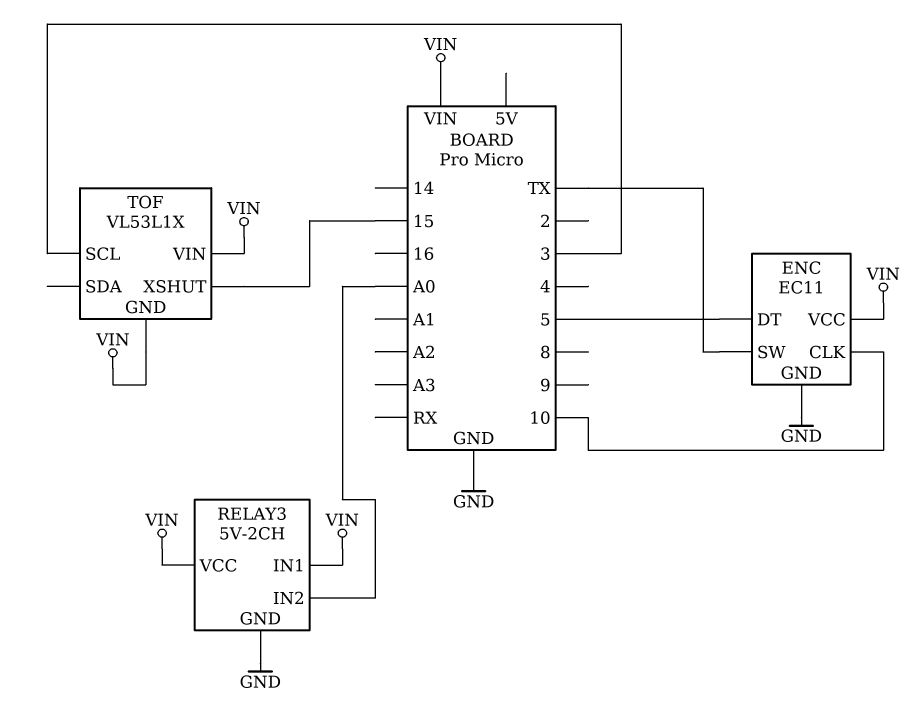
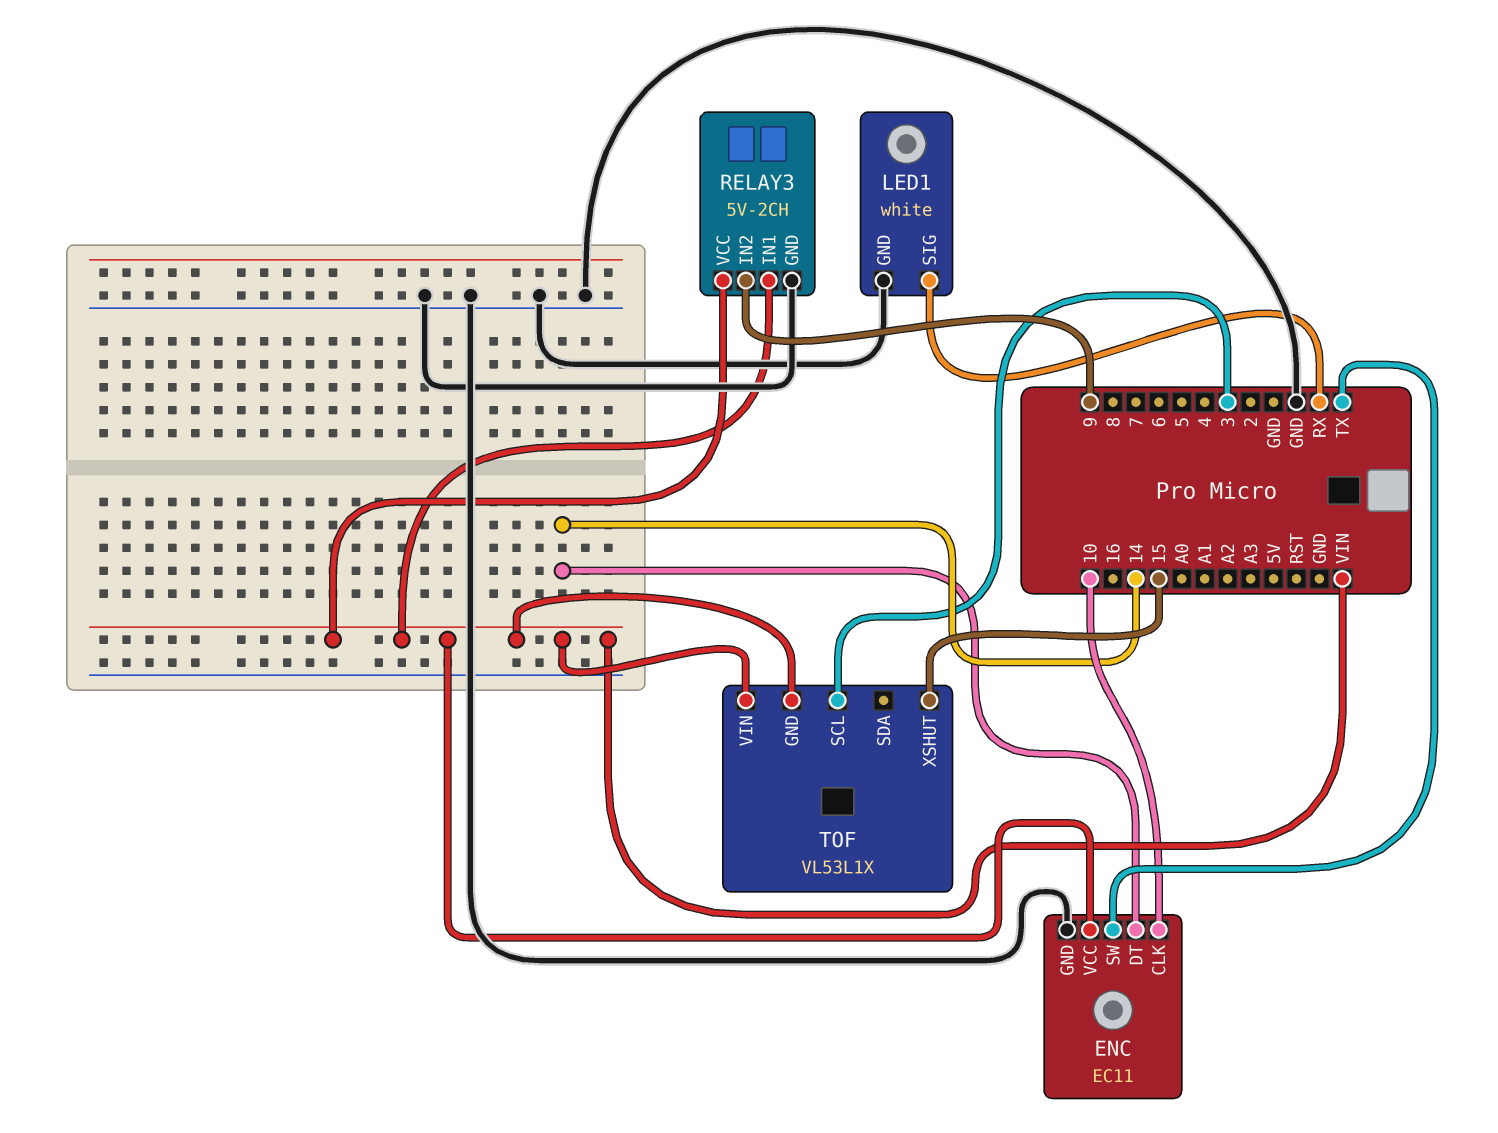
ENC pin DT: 5 -> 14
LED1: none -> white
LED1 pin GND: none -> GND
LED1 pin SIG: none -> RX
RELAY3 pin IN2: A0 -> 9

